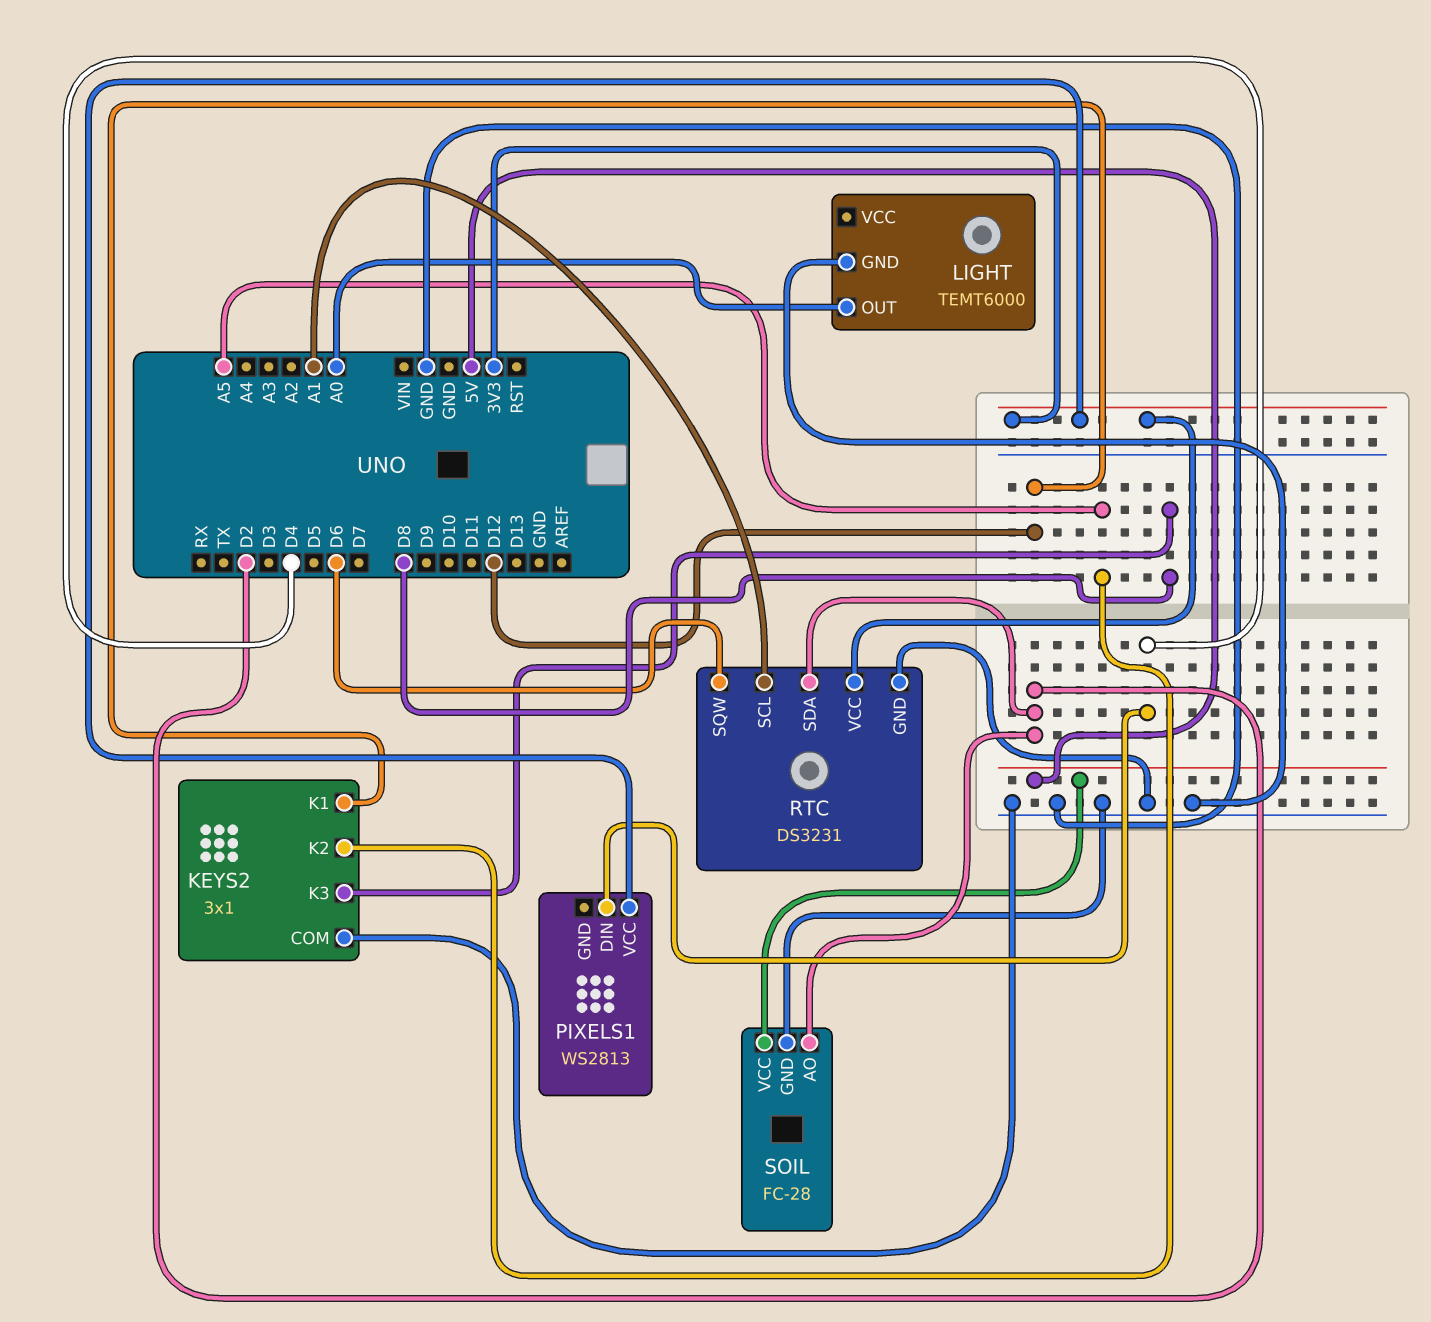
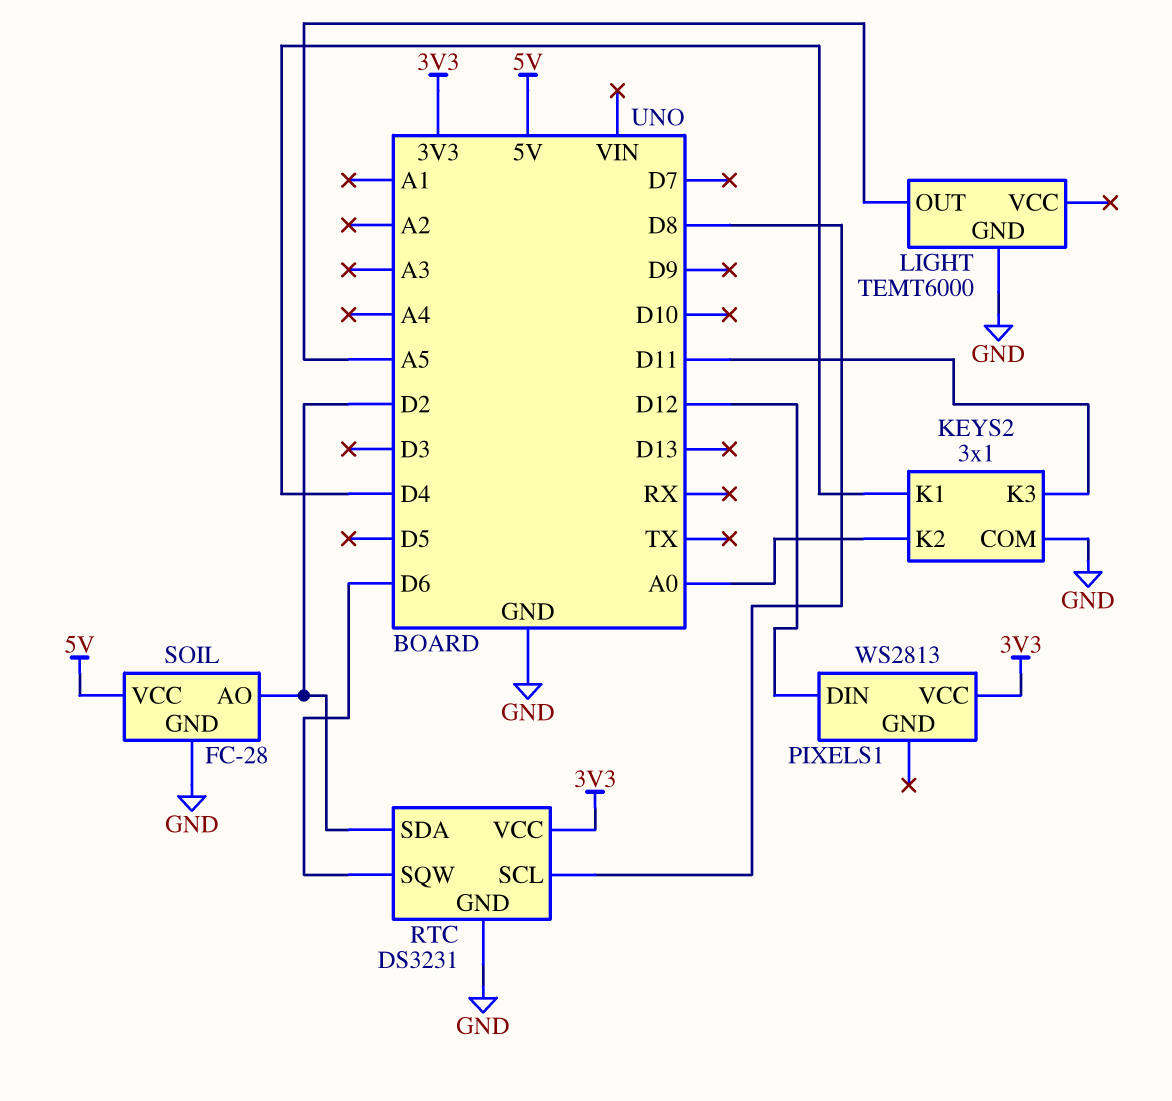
KEYS2 pin K1: D12 -> D4
KEYS2 pin K2: A5 -> A0
KEYS2 pin K3: D8 -> D11
LIGHT pin OUT: A0 -> A5
PIXELS1 pin DIN: D4 -> D12
RTC pin SCL: A1 -> D8

